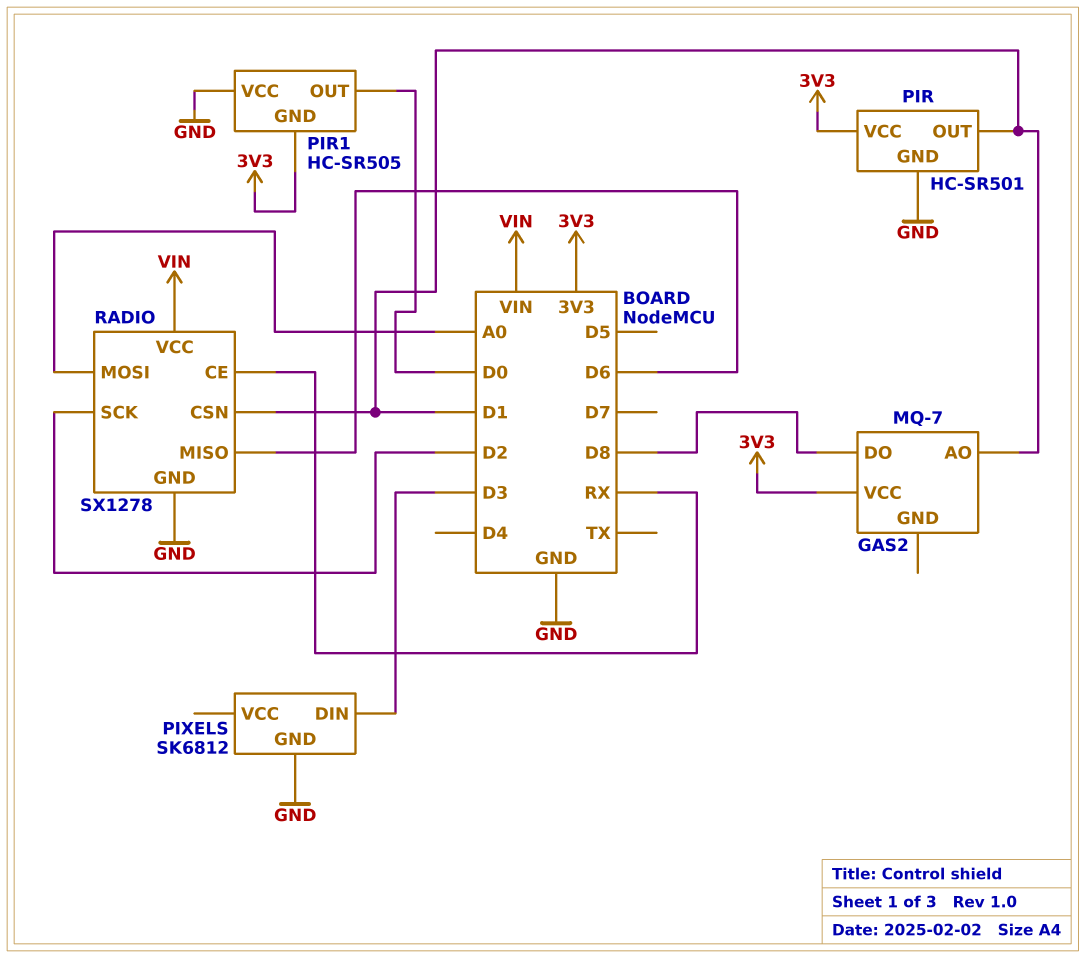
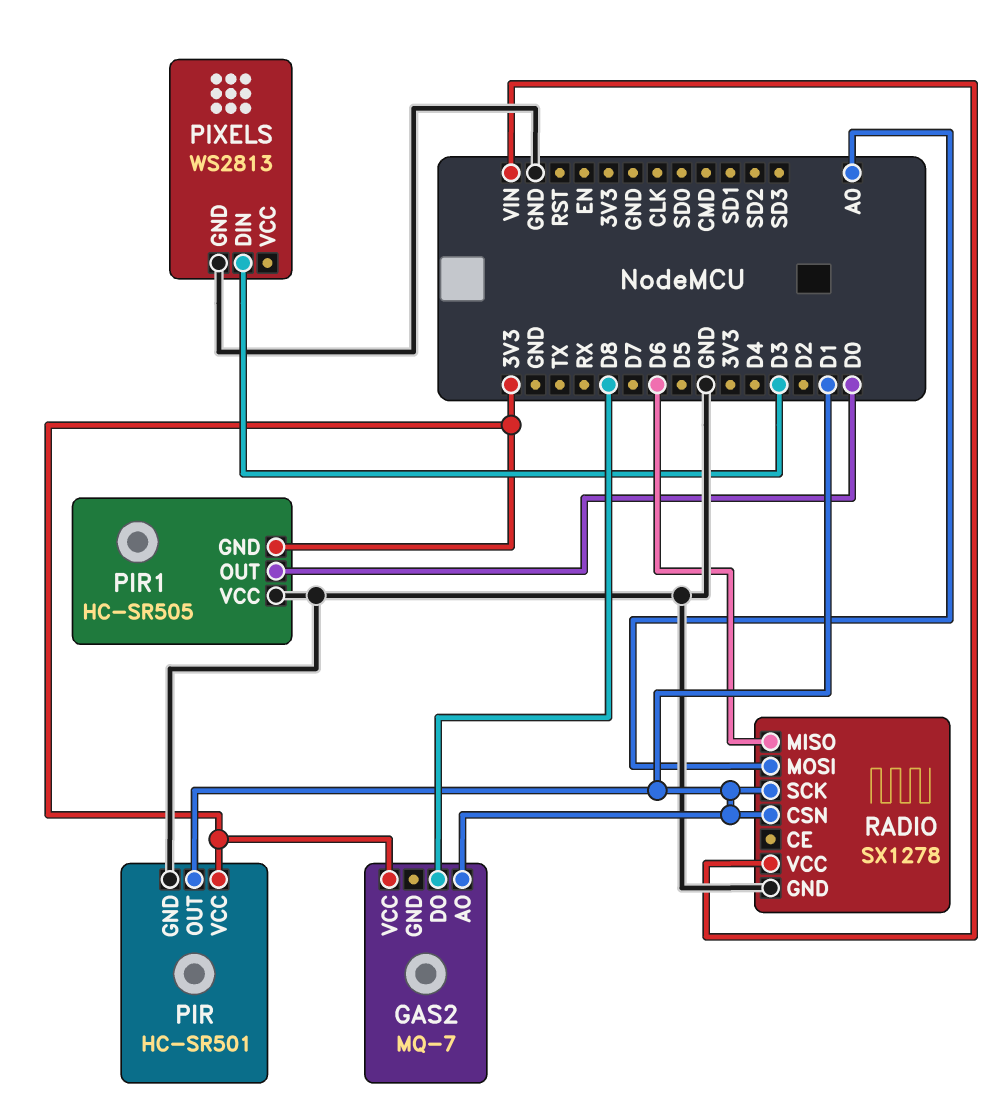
PIXELS: SK6812 -> WS2813
RADIO pin CE: RX -> none
RADIO pin SCK: D2 -> D1

